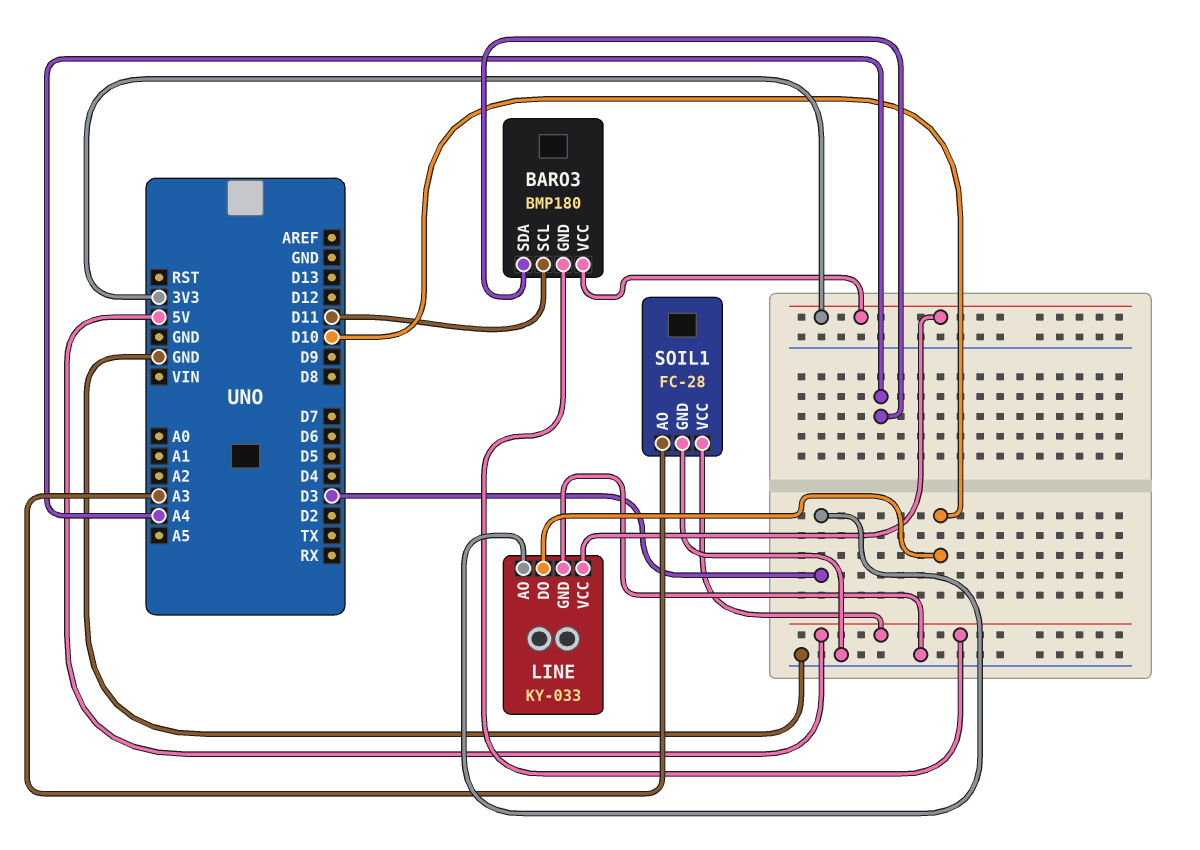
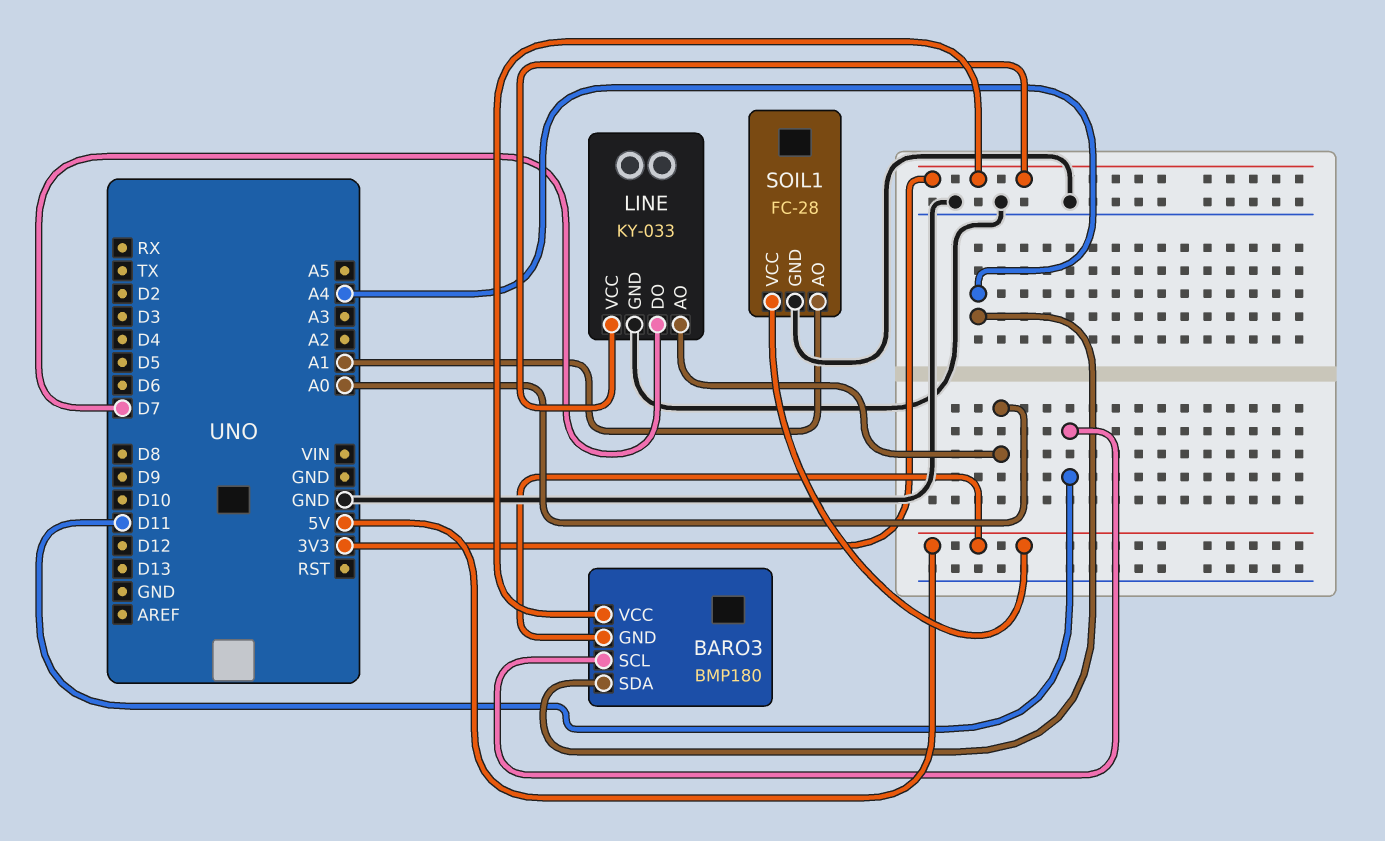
LINE pin AO: D3 -> A0
LINE pin DO: D10 -> D7
SOIL1 pin AO: A3 -> A1

